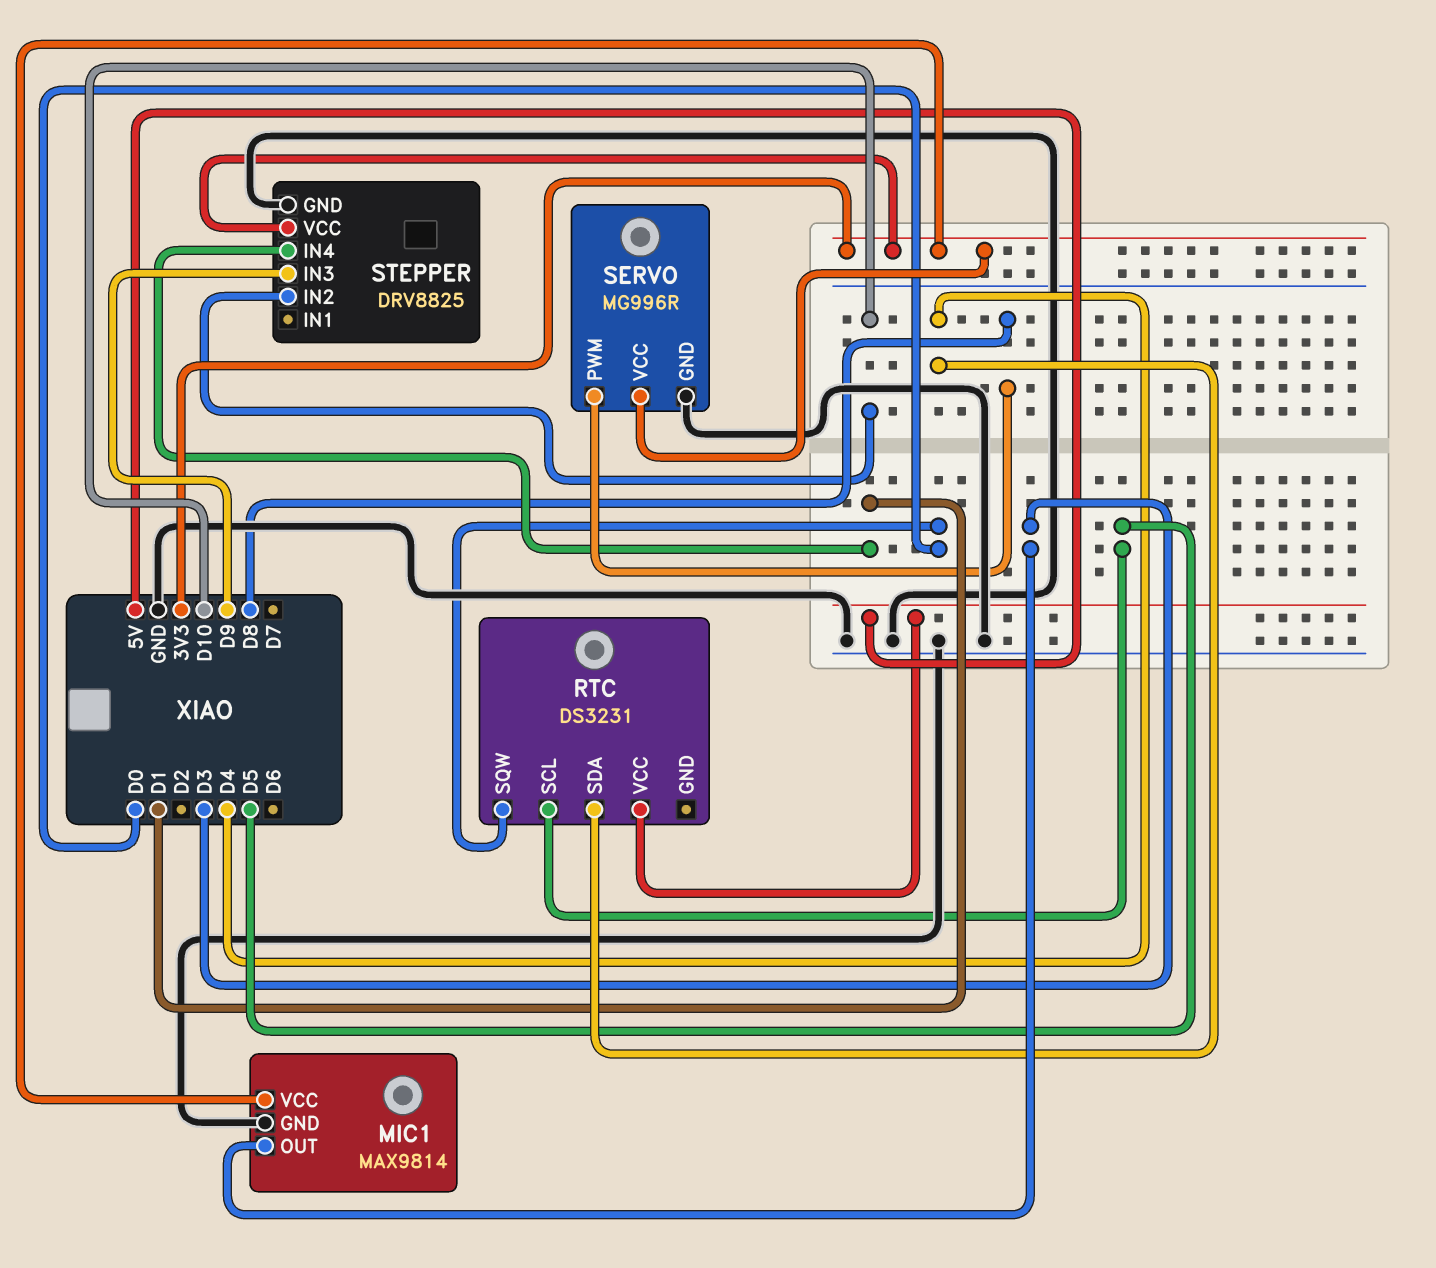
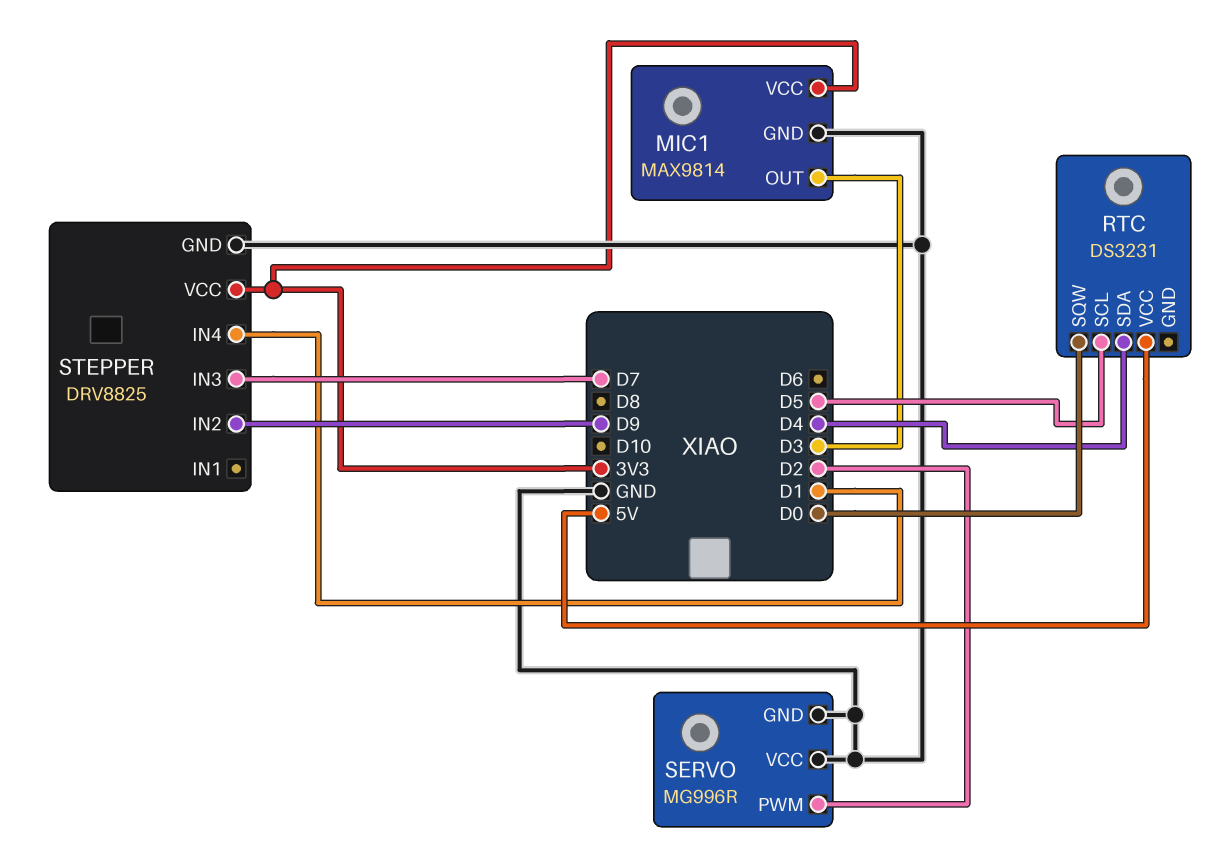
SERVO pin PWM: D8 -> D2
SERVO pin VCC: 3V3 -> GND
STEPPER pin IN2: D10 -> D9
STEPPER pin IN3: D9 -> D7

